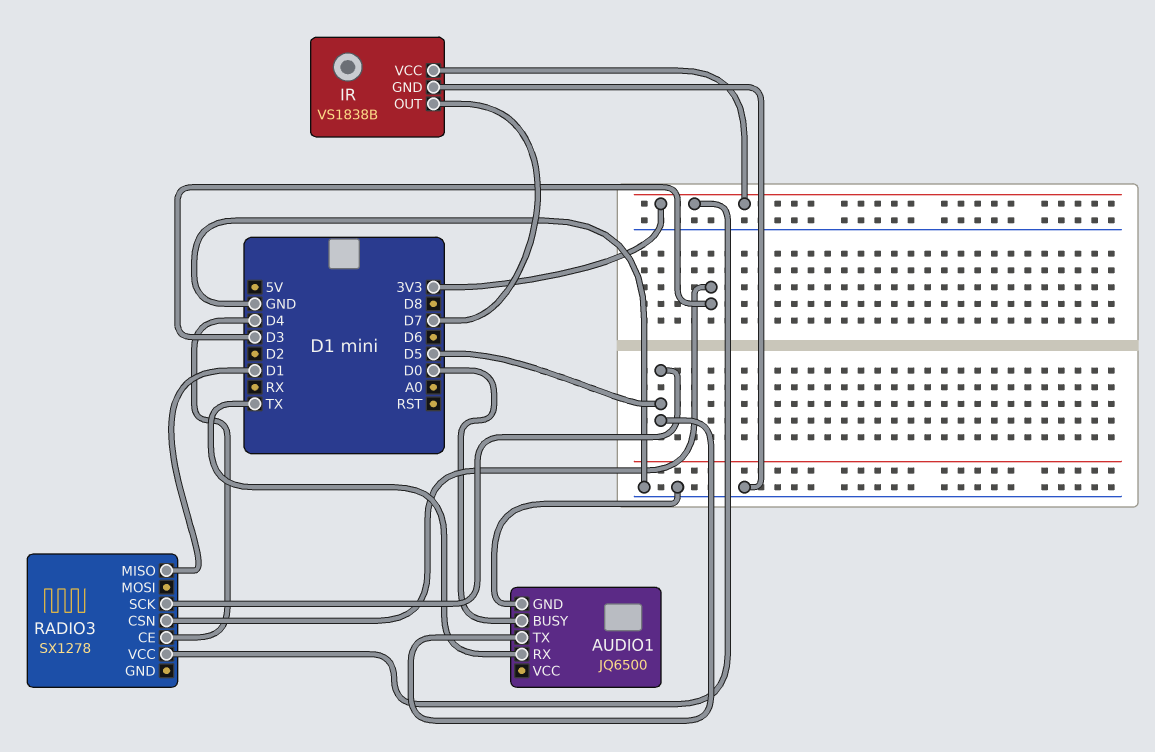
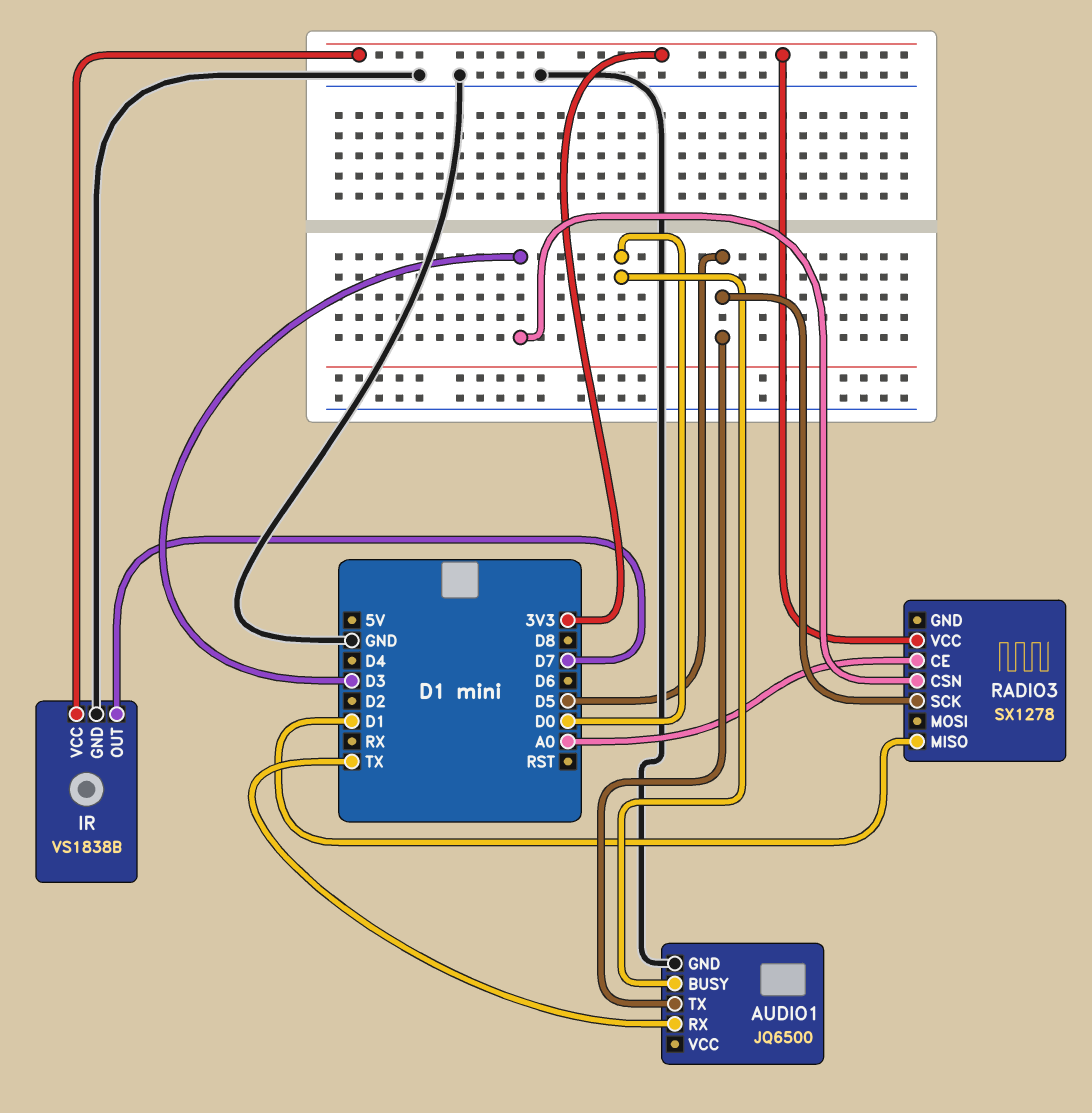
RADIO3 pin CE: D4 -> A0

